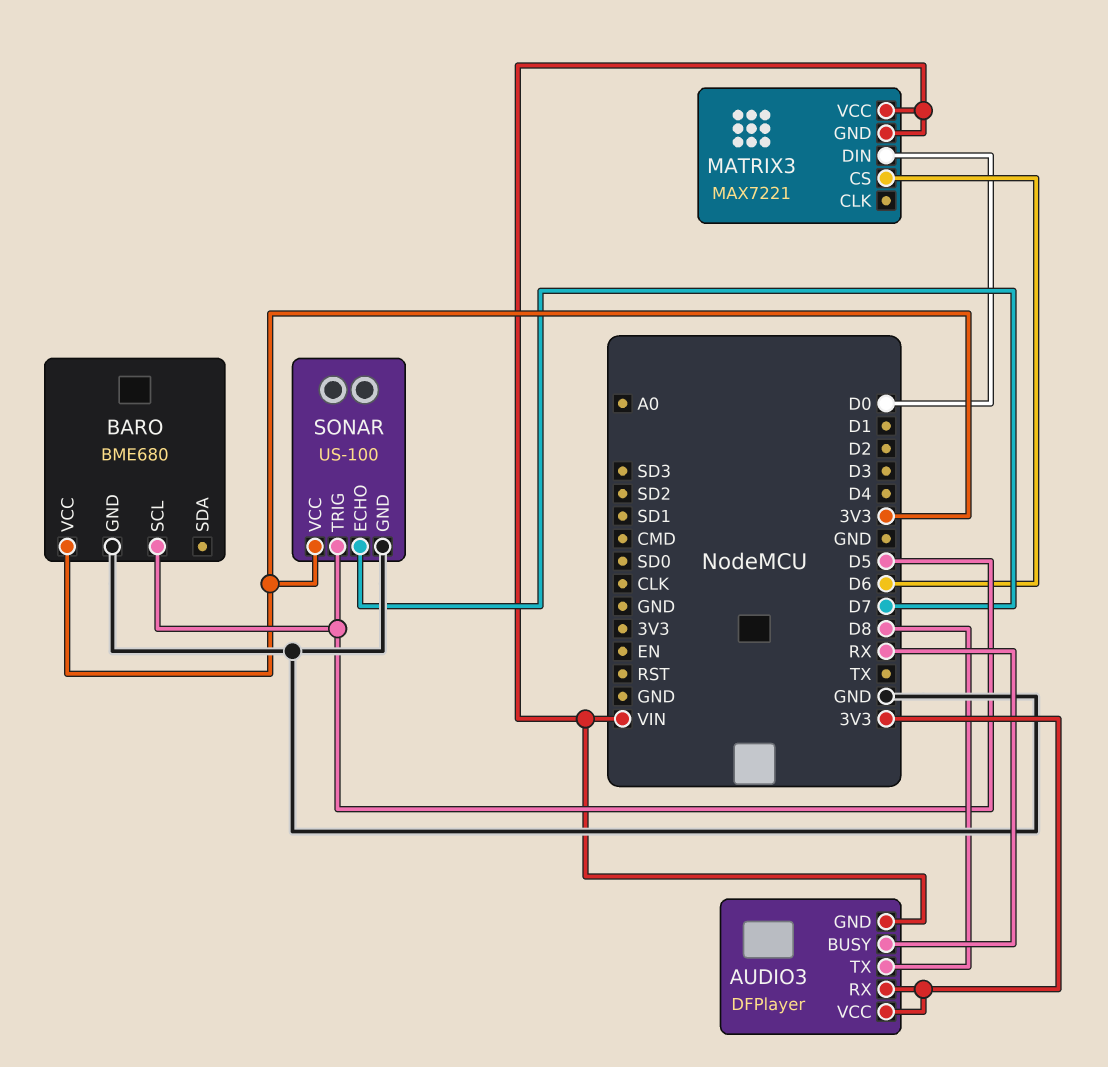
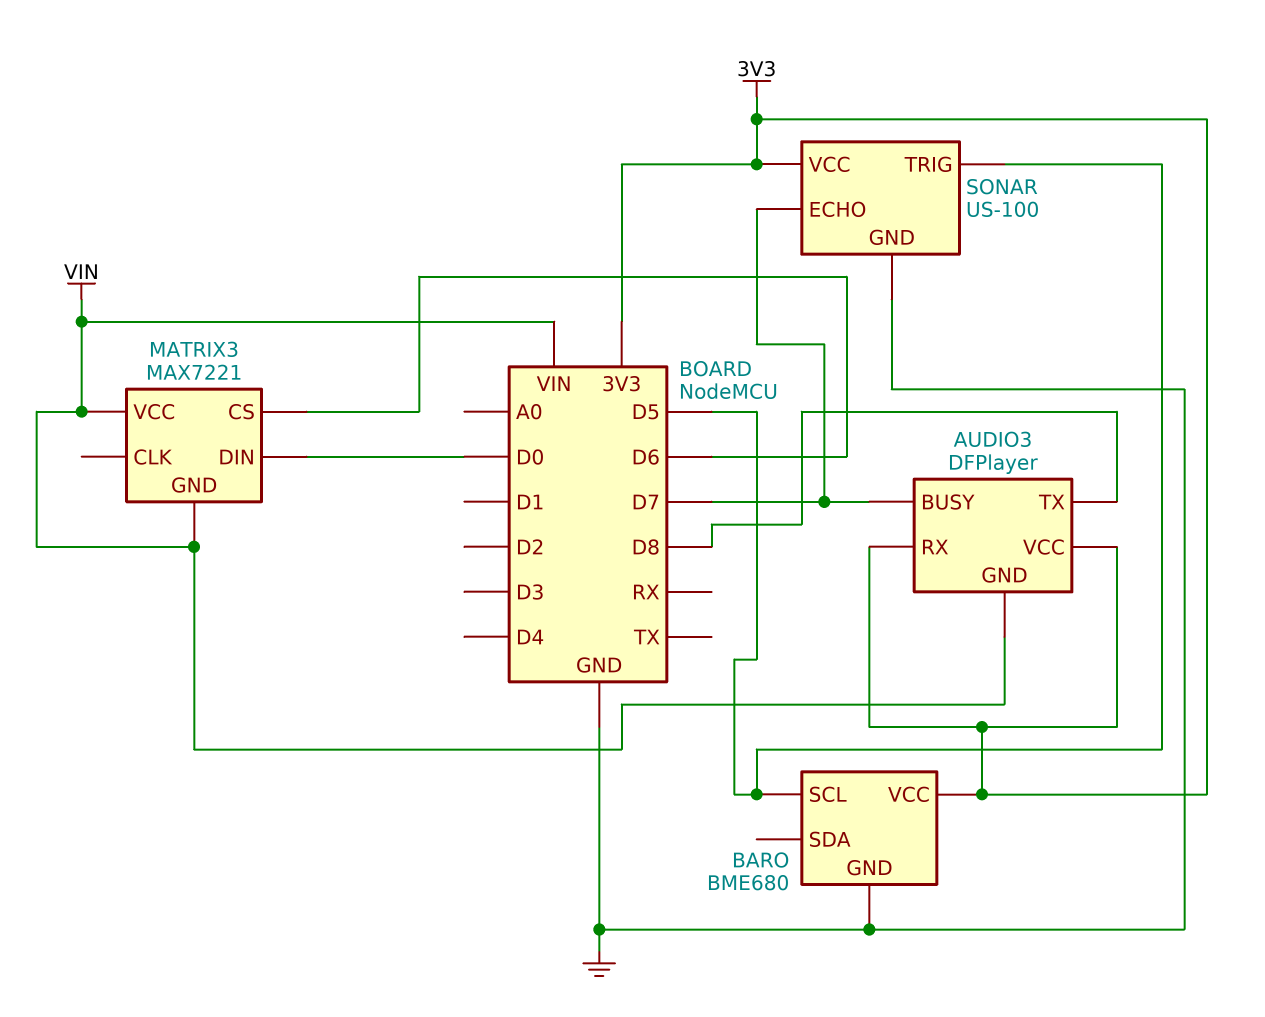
AUDIO3 pin BUSY: RX -> D7

